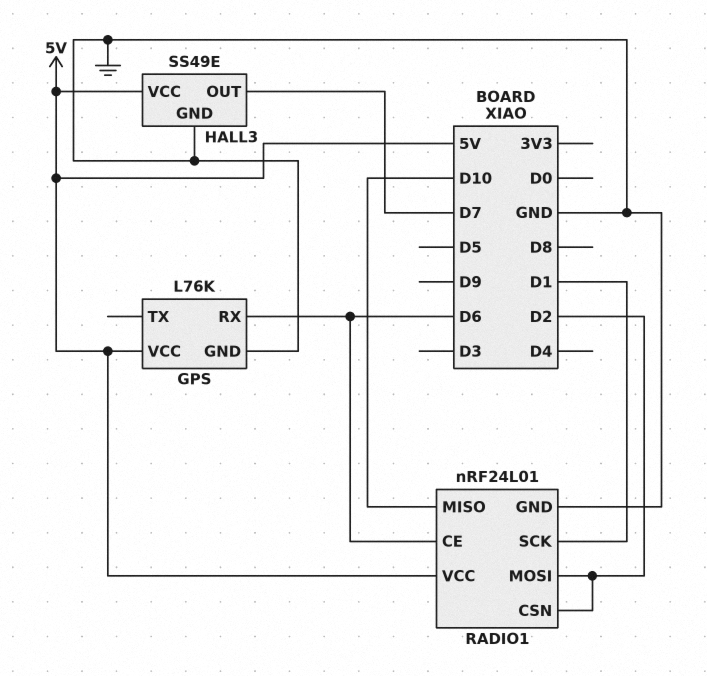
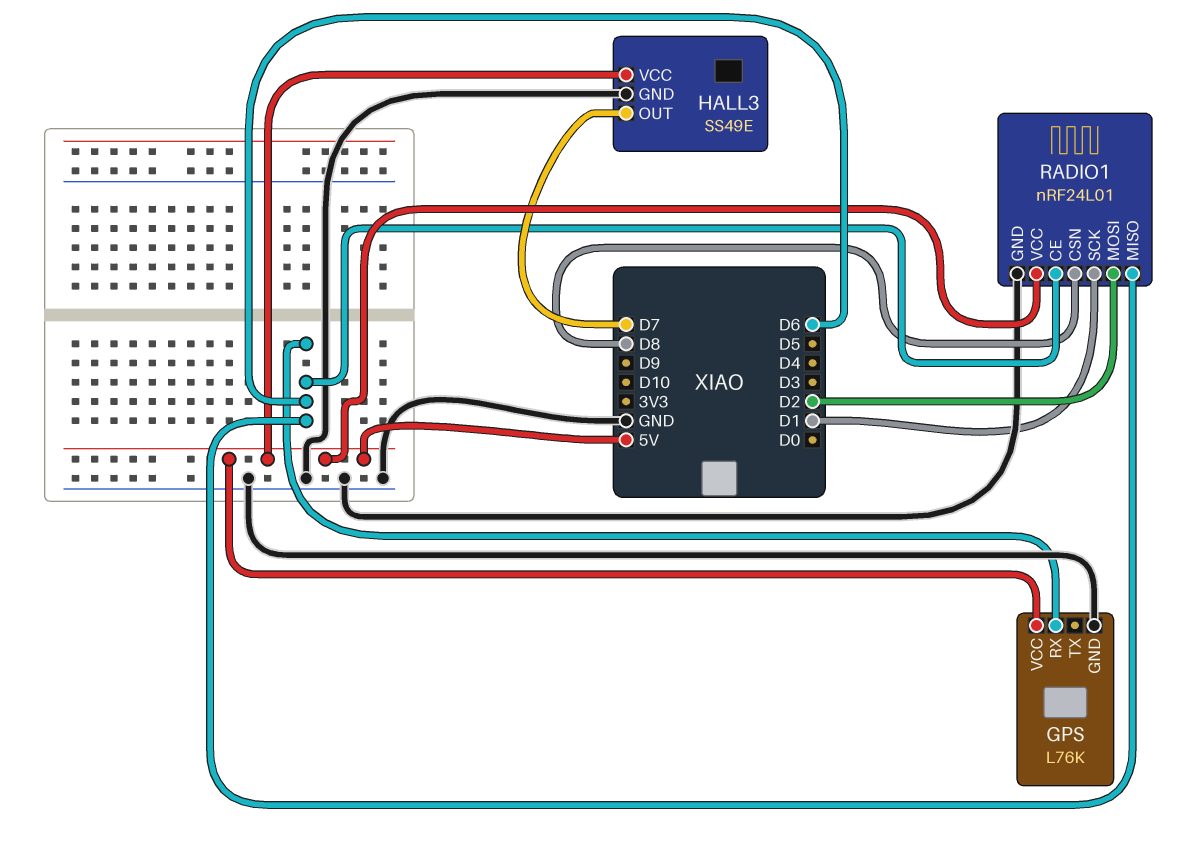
RADIO1 pin CSN: D2 -> D8
RADIO1 pin MISO: D10 -> D6

